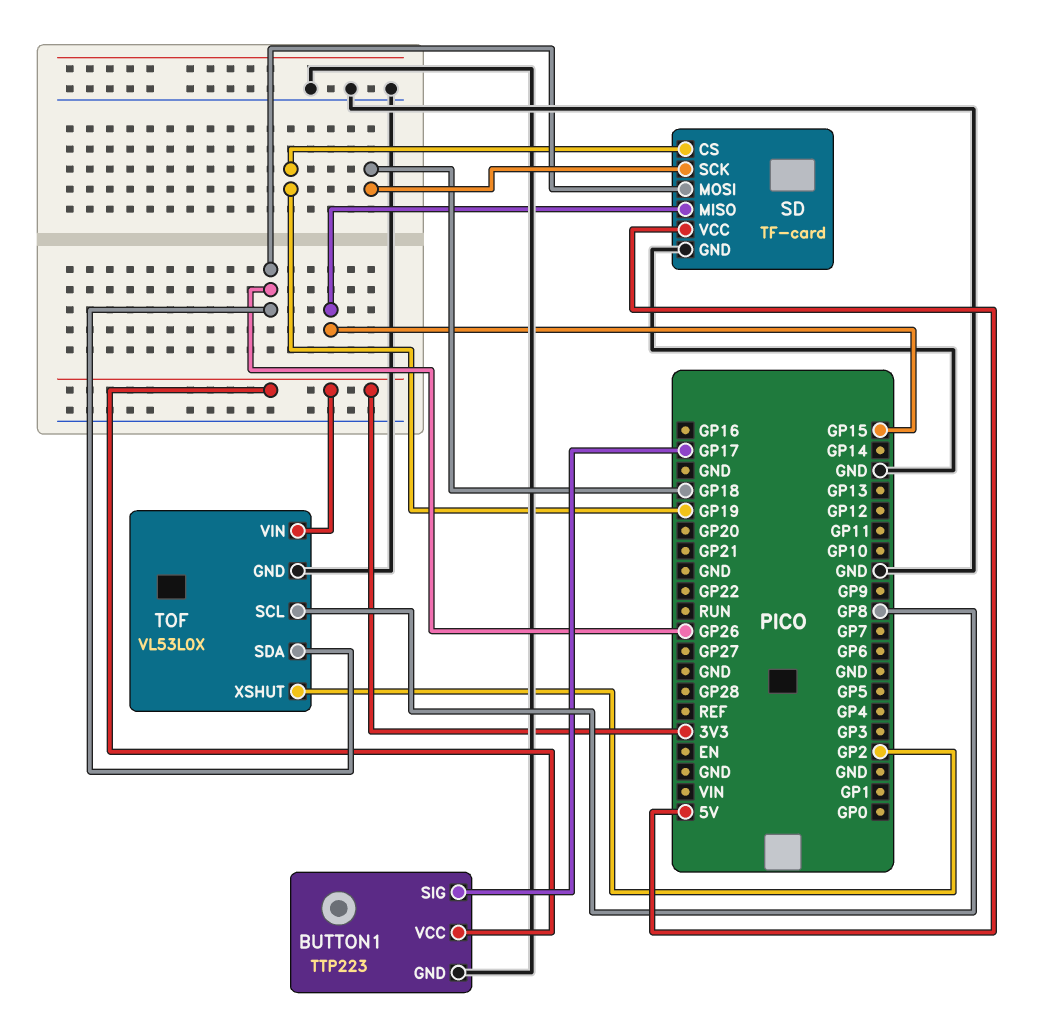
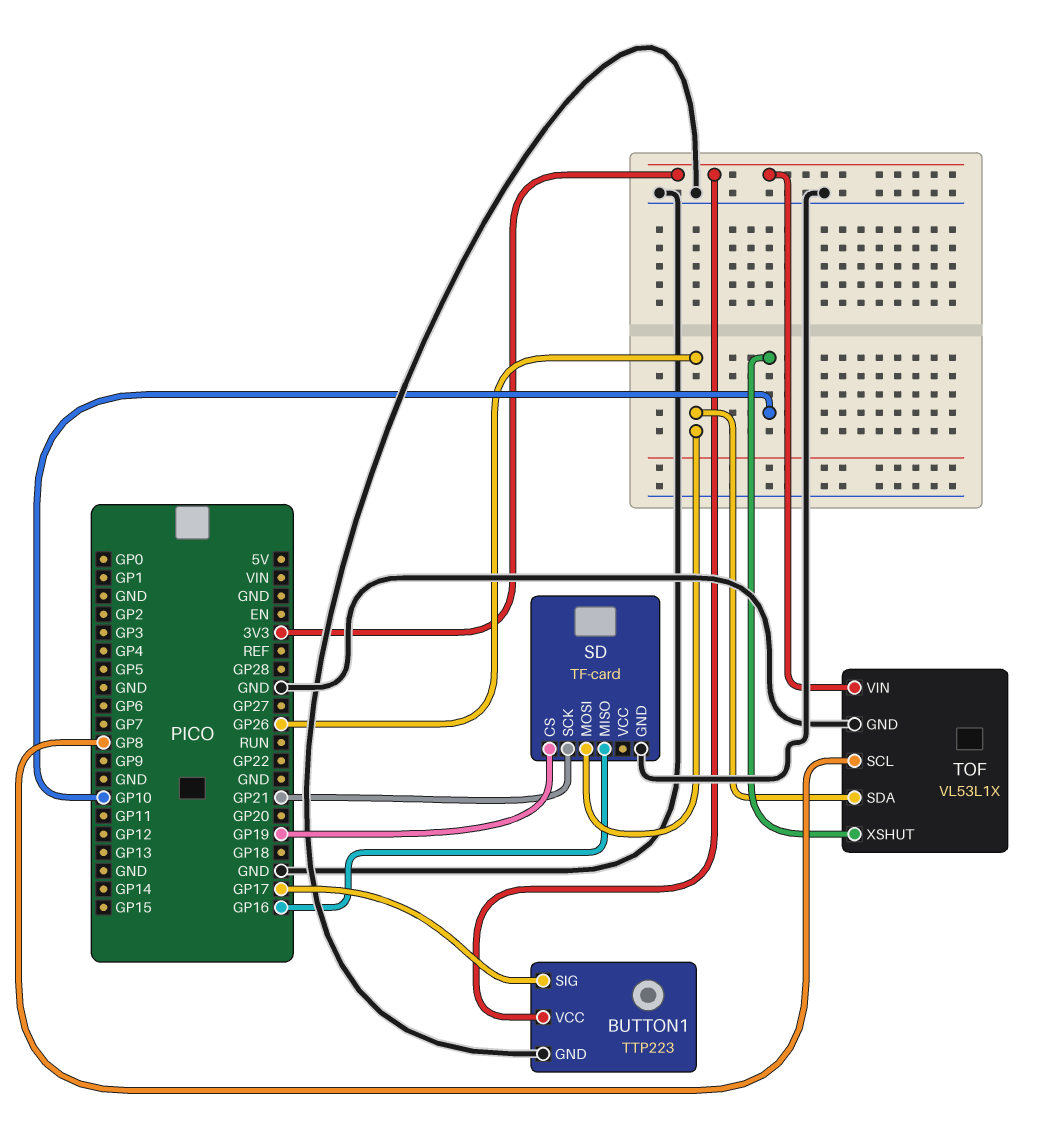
SD pin MISO: GP15 -> GP16
SD pin SCK: GP18 -> GP21
SD pin VCC: 5V -> none
TOF: VL53L0X -> VL53L1X
TOF pin XSHUT: GP2 -> GP10

